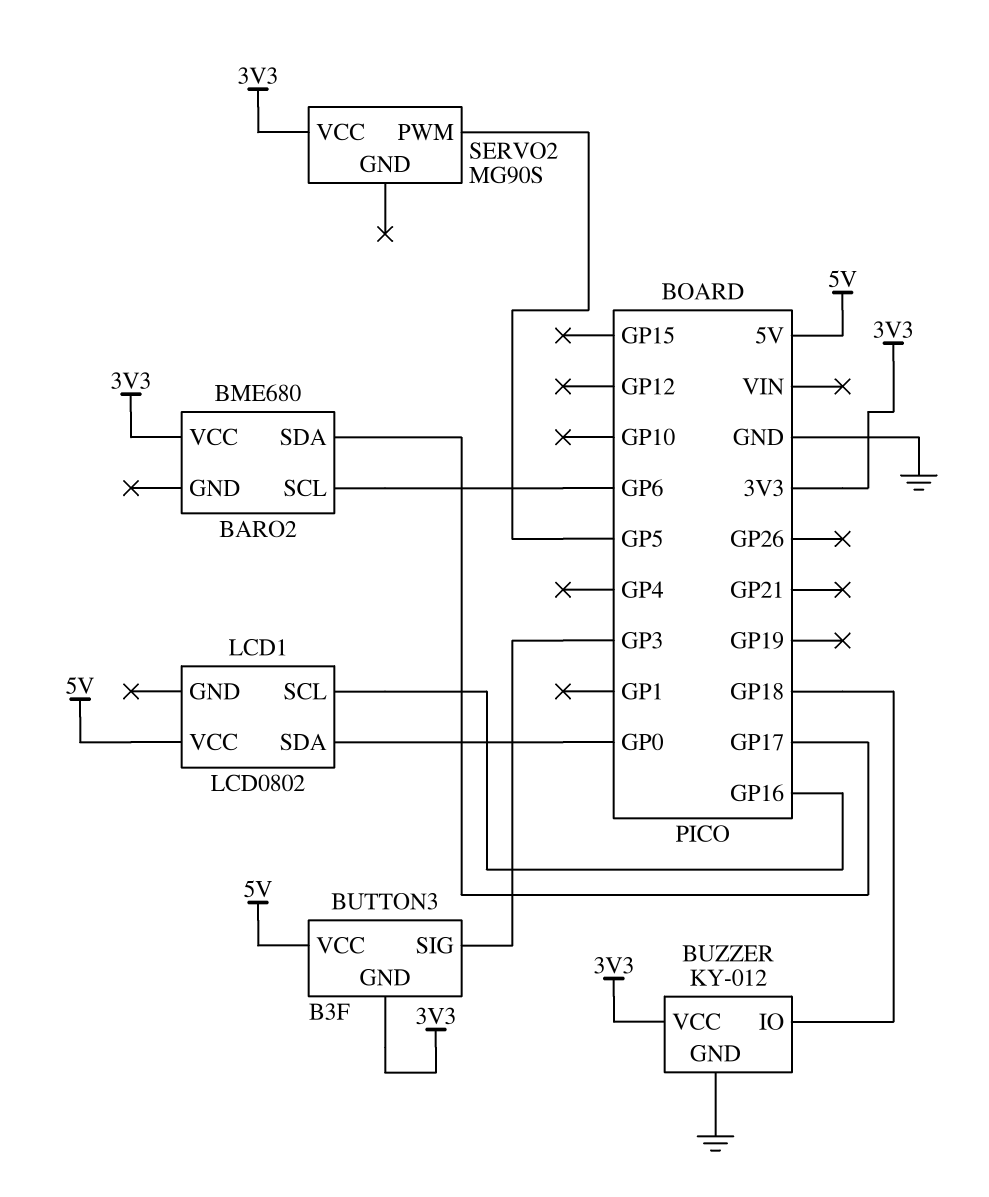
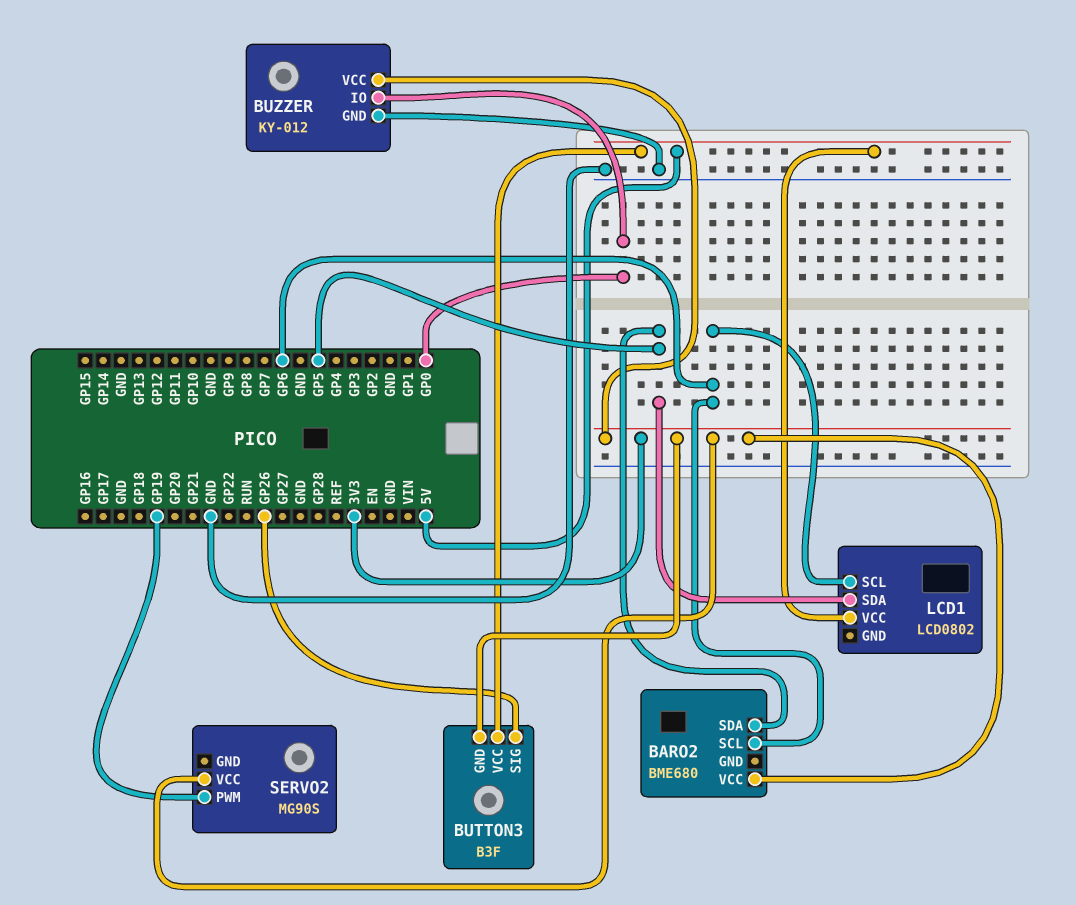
BARO2 pin SDA: GP17 -> GP5
BUTTON3 pin SIG: GP3 -> GP26
BUZZER pin IO: GP18 -> GP0
LCD1 pin SCL: GP16 -> GP6
LCD1 pin SDA: GP0 -> GP5
SERVO2 pin PWM: GP5 -> GP19

